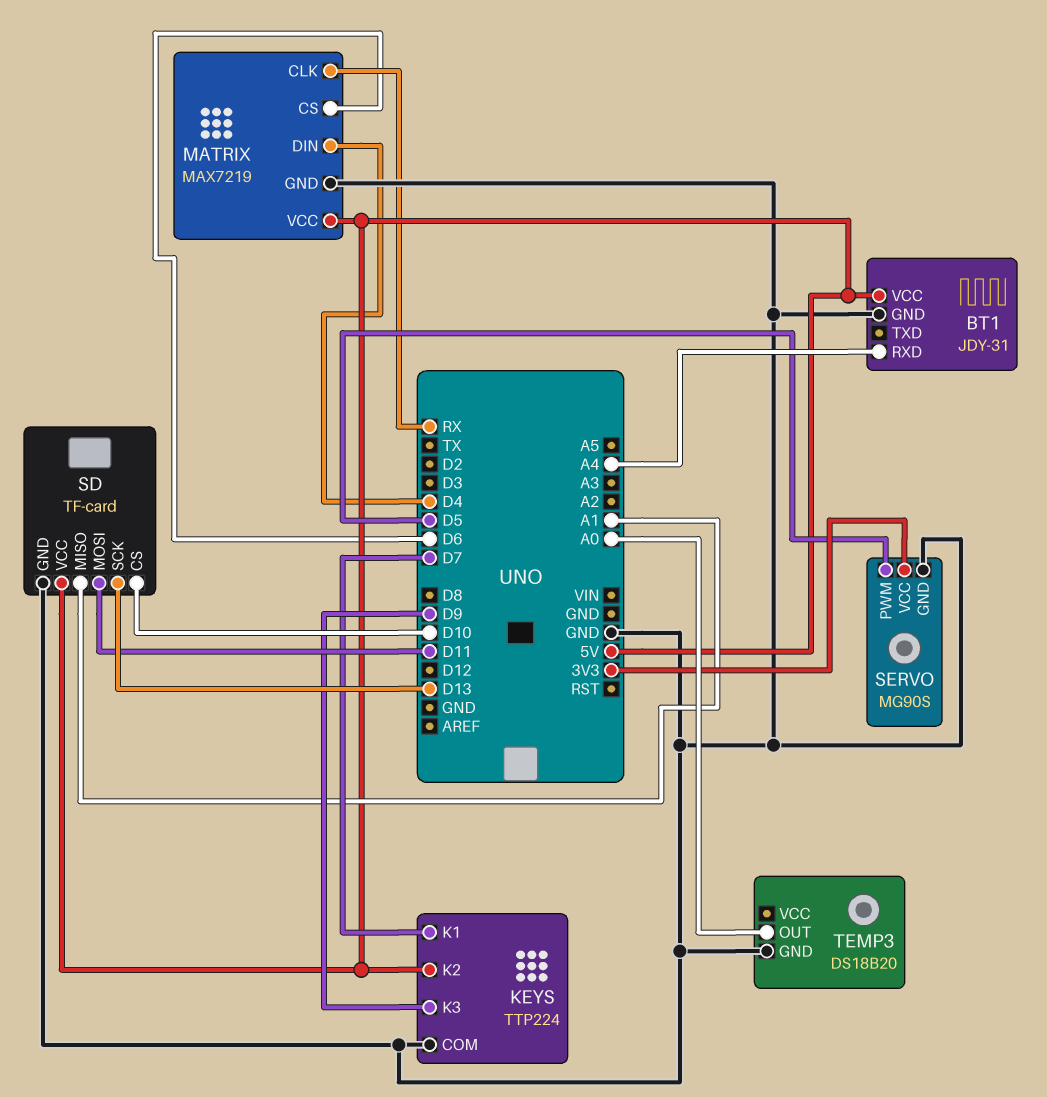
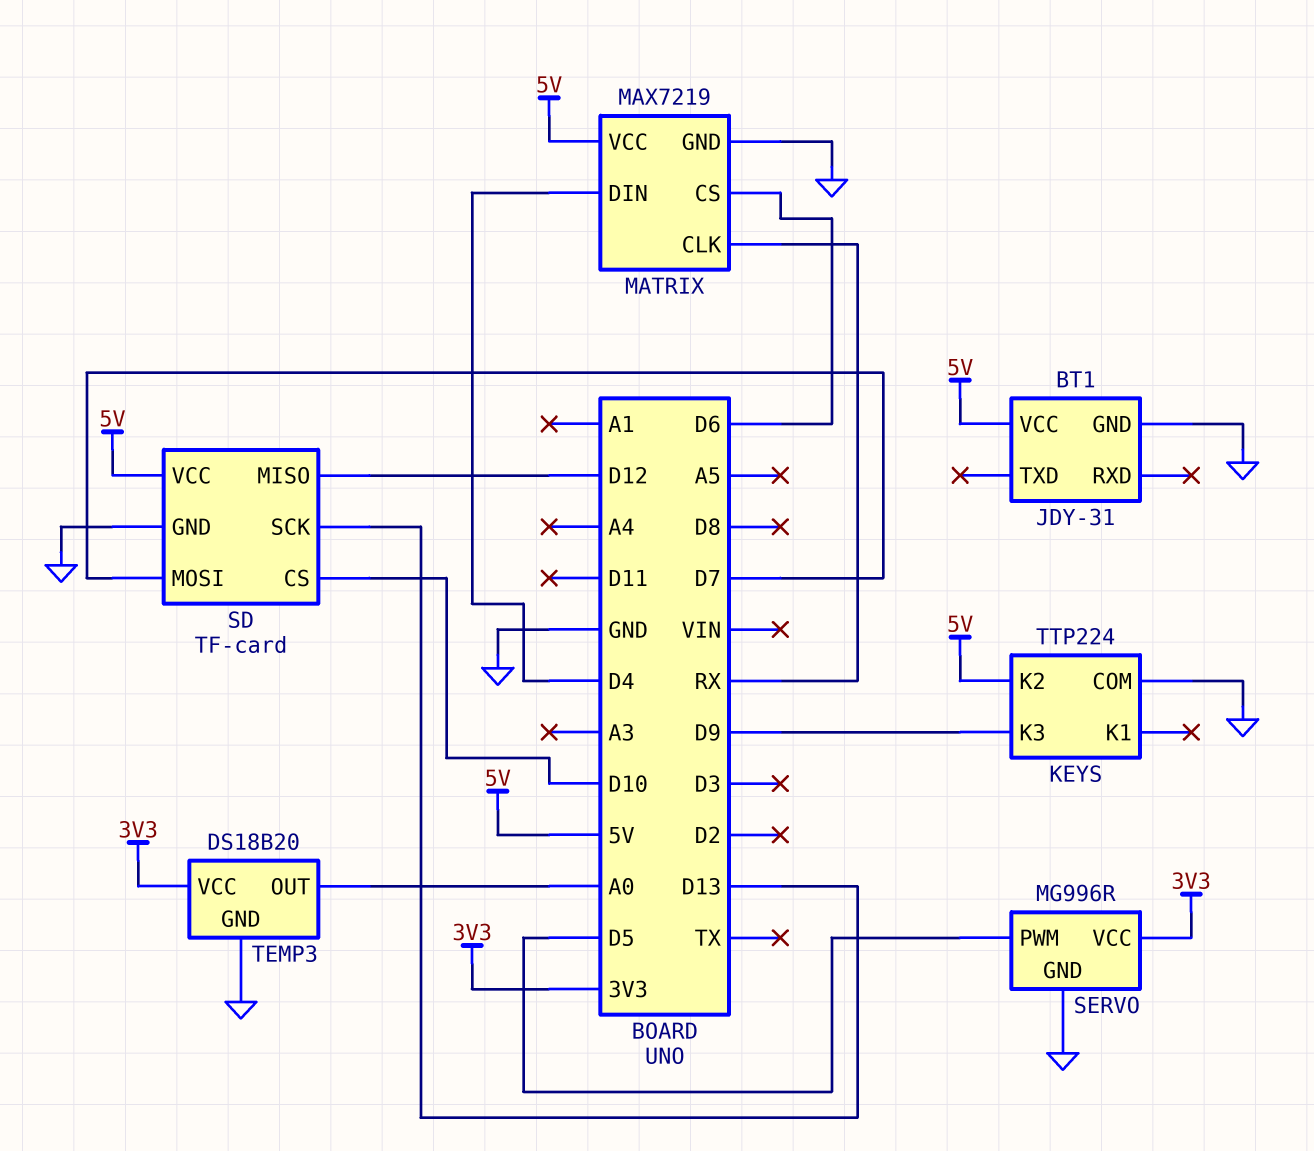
BT1 pin RXD: A4 -> none
KEYS pin K1: D7 -> none
SD pin MISO: A1 -> D12
SD pin MOSI: D11 -> D7
SERVO: MG90S -> MG996R
TEMP3 pin VCC: none -> 3V3

